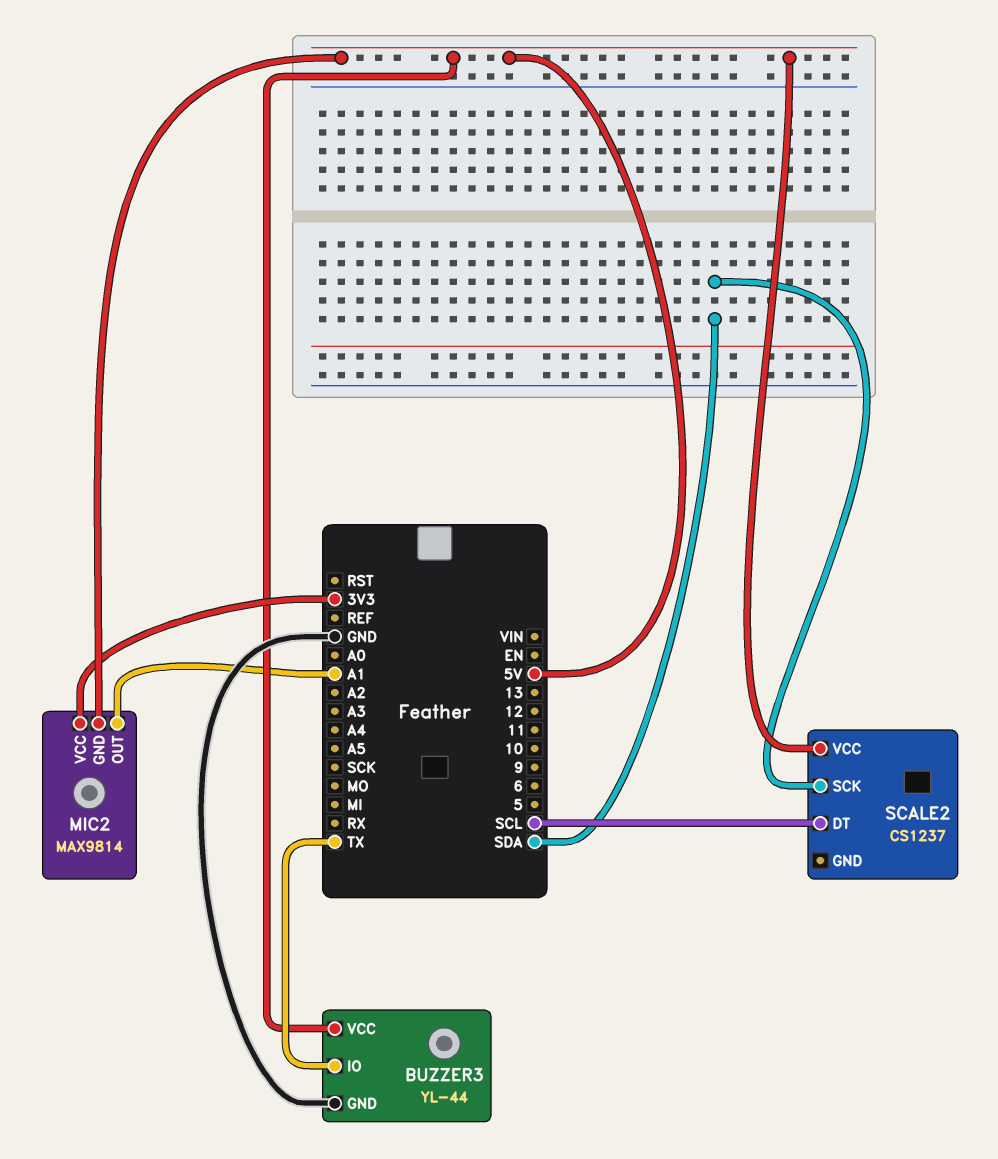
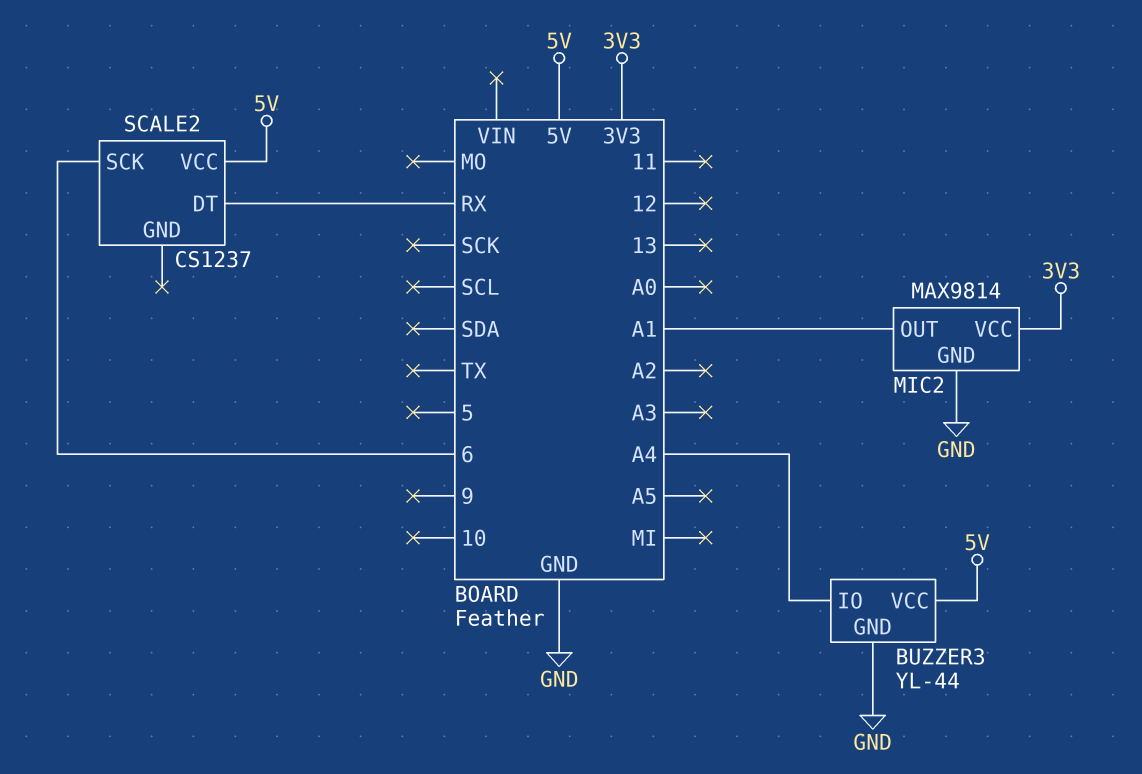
BUZZER3 pin IO: TX -> A4
MIC2 pin GND: 5V -> GND
SCALE2 pin DT: SCL -> RX
SCALE2 pin SCK: SDA -> 6

